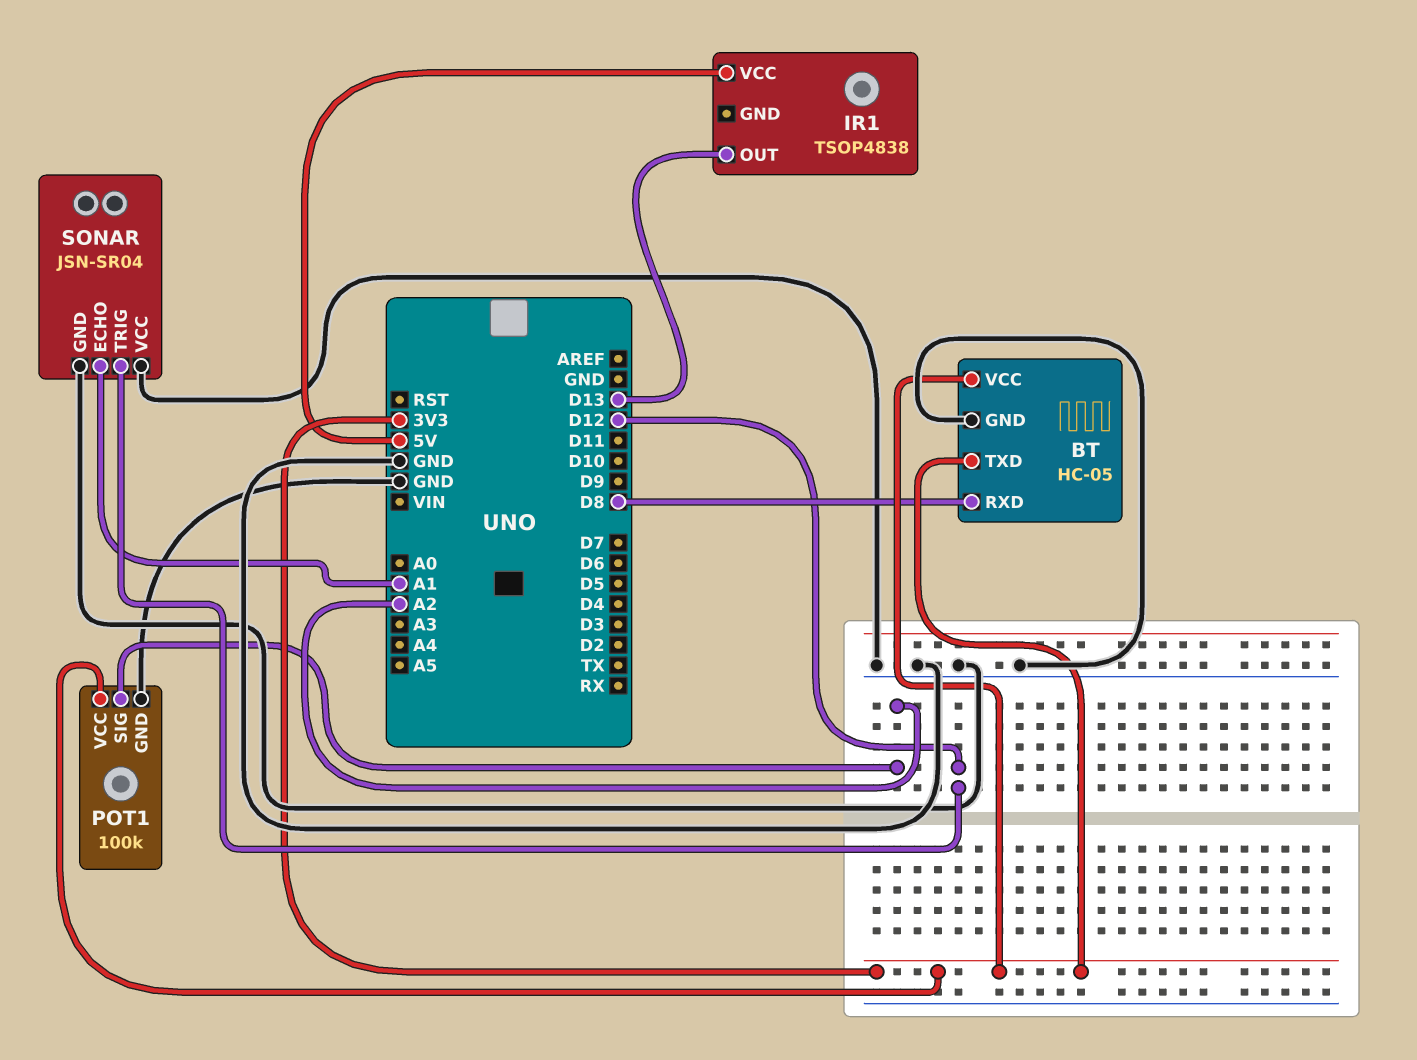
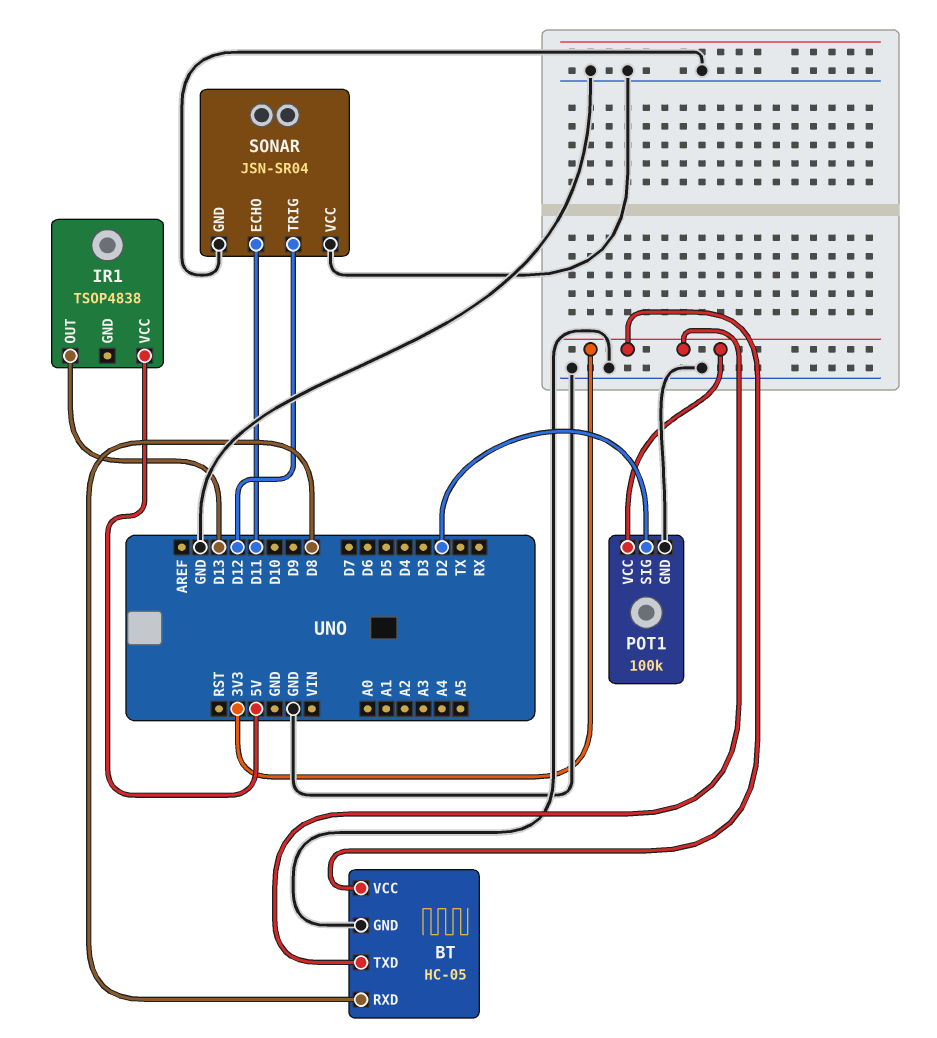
POT1 pin SIG: A2 -> D2
SONAR pin ECHO: A1 -> D11

